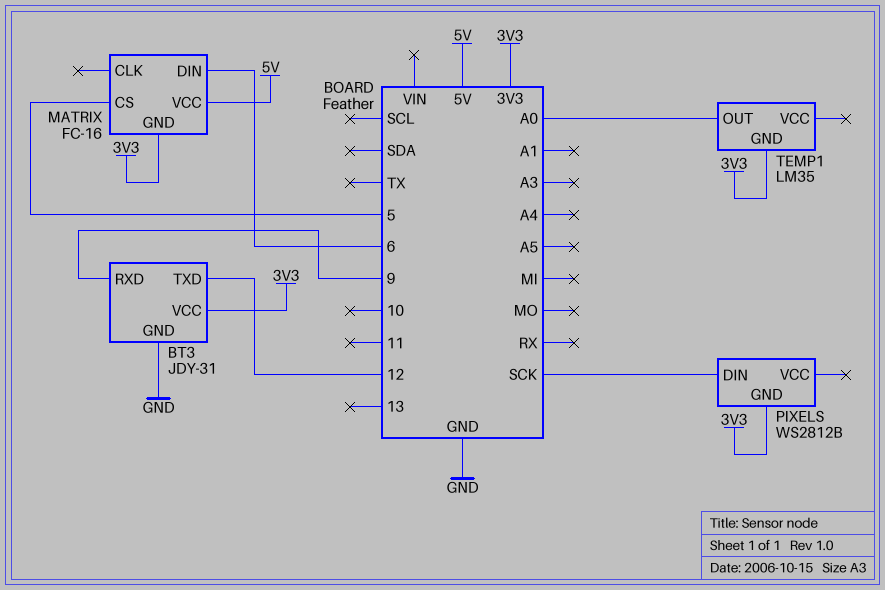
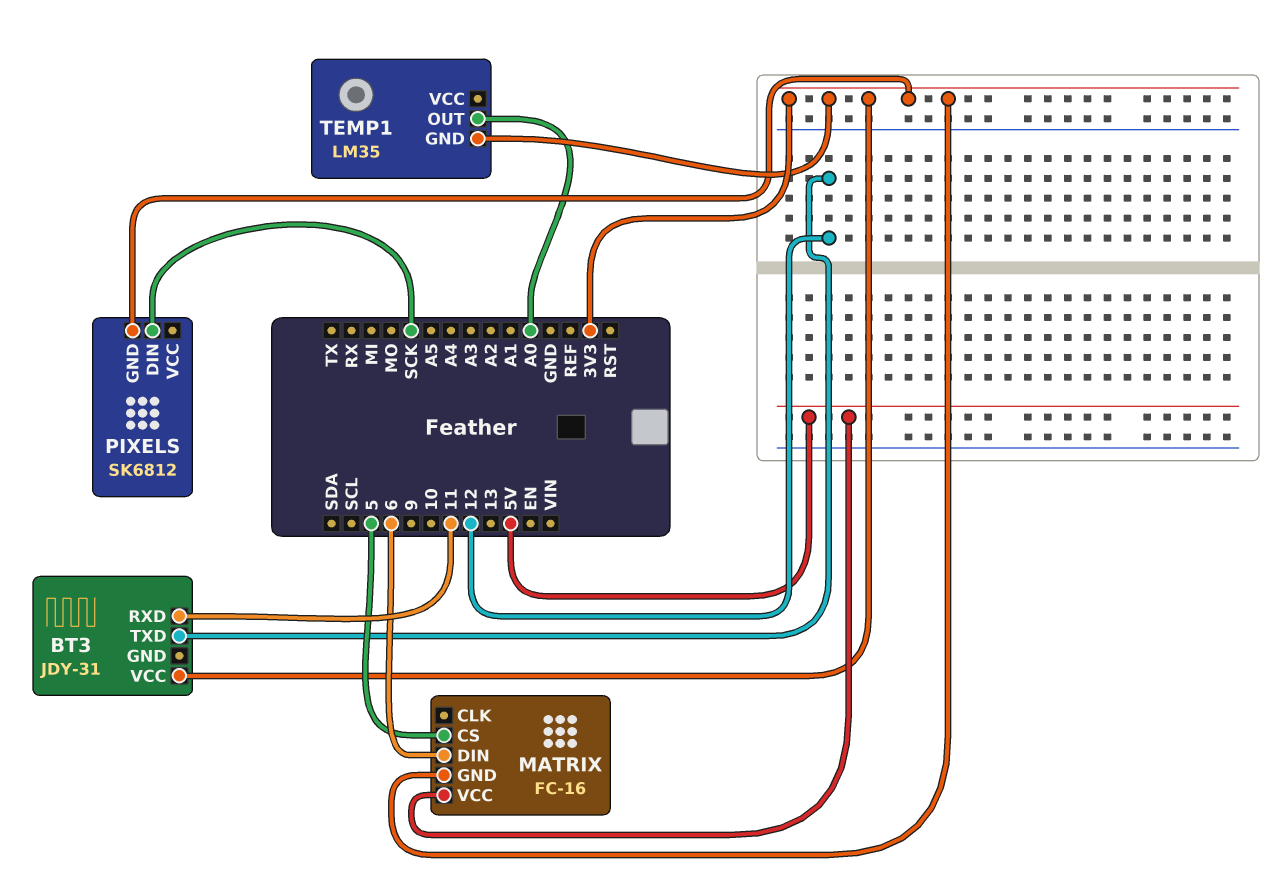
BT3 pin GND: GND -> none
BT3 pin RXD: 9 -> 11
PIXELS: WS2812B -> SK6812

